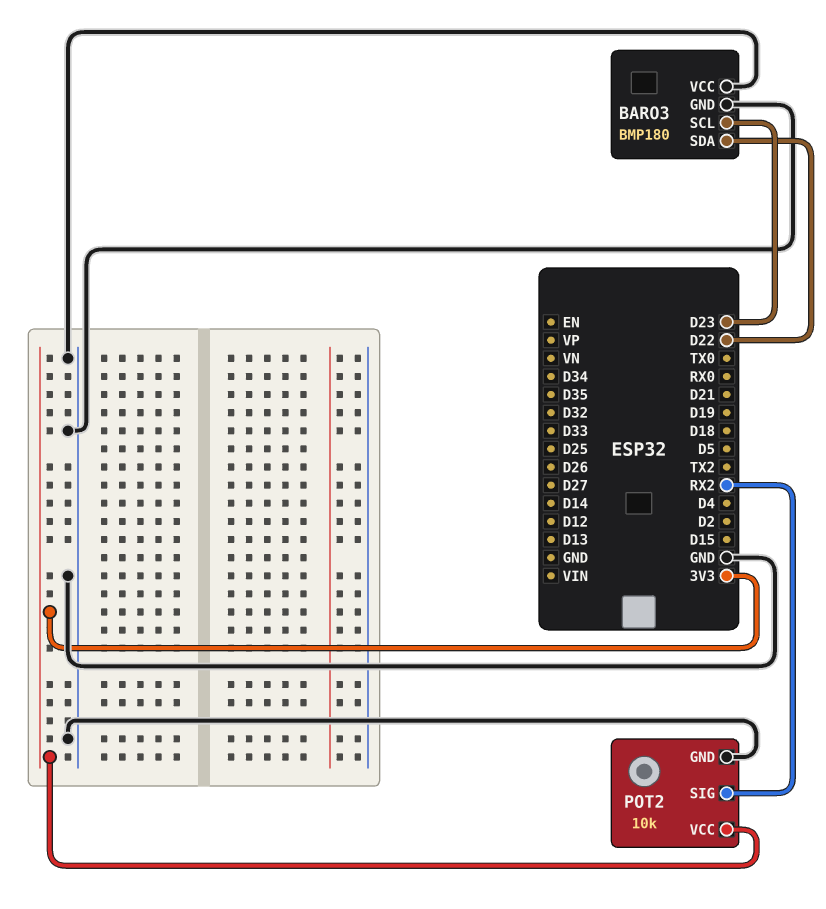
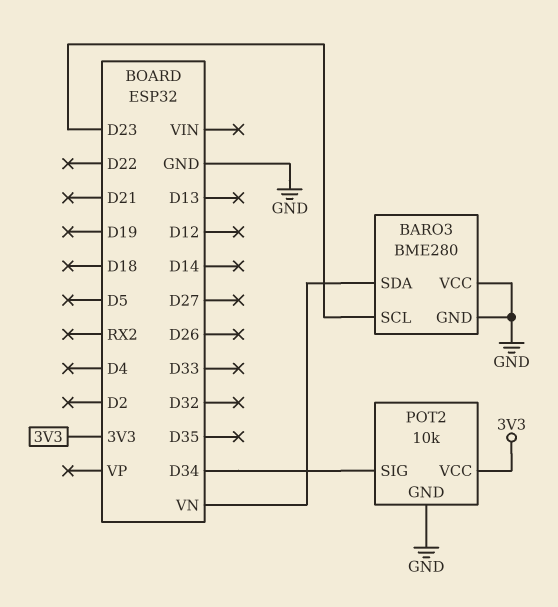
BARO3: BMP180 -> BME280
BARO3 pin SDA: D22 -> VN
POT2 pin SIG: RX2 -> D34

